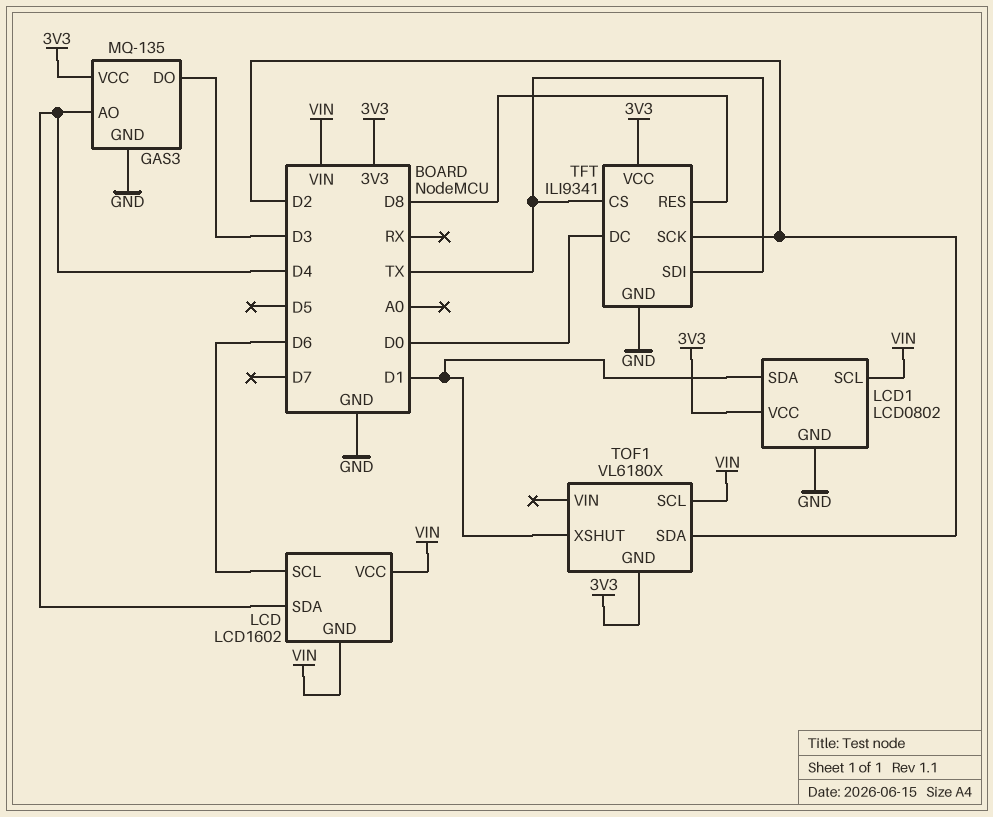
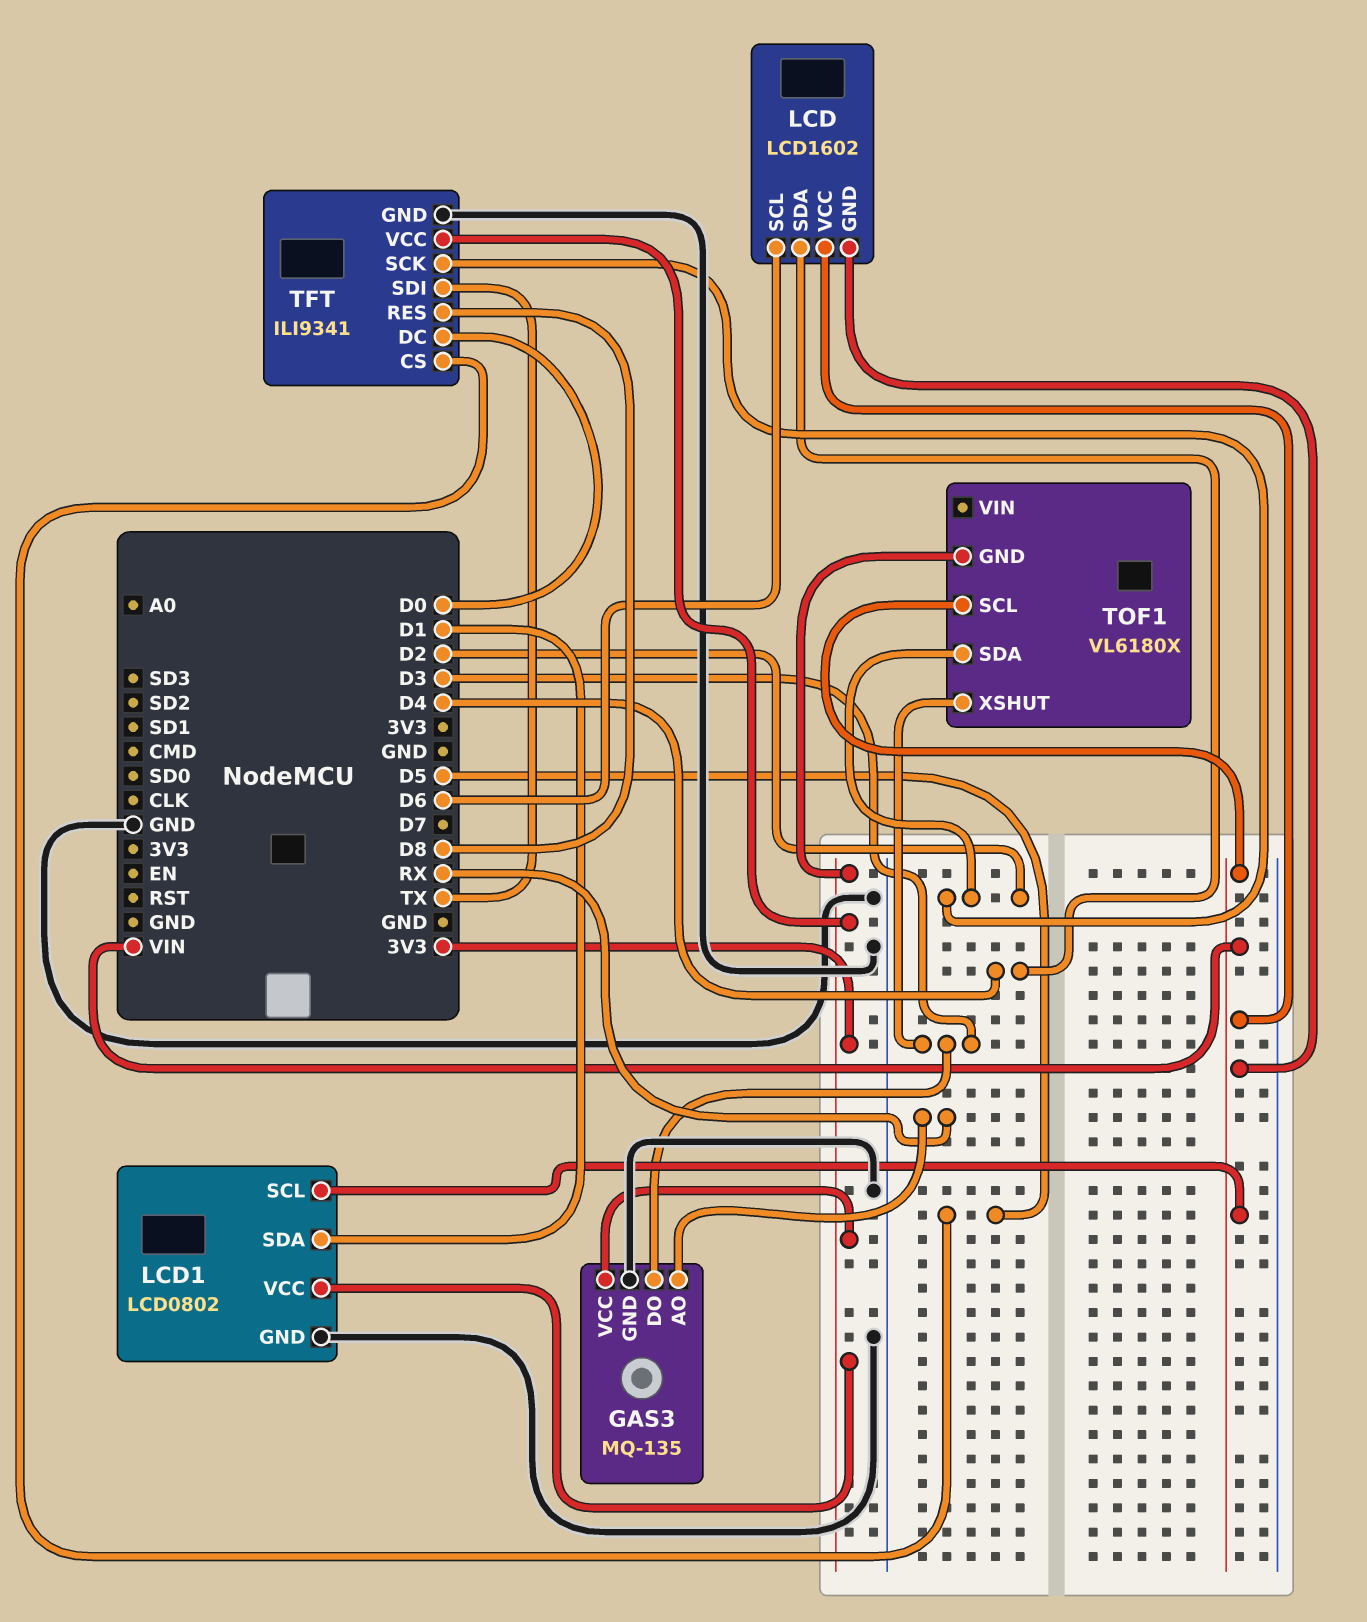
GAS3 pin AO: D4 -> RX
TFT pin CS: TX -> D5
TOF1 pin XSHUT: D1 -> D3

